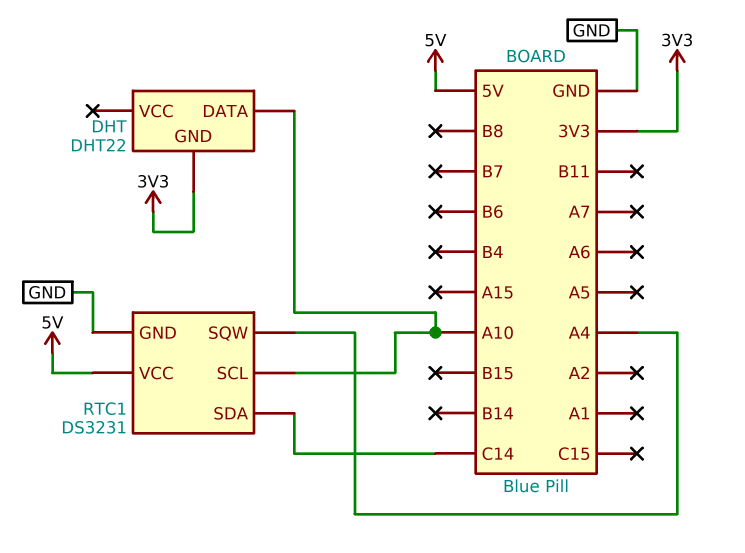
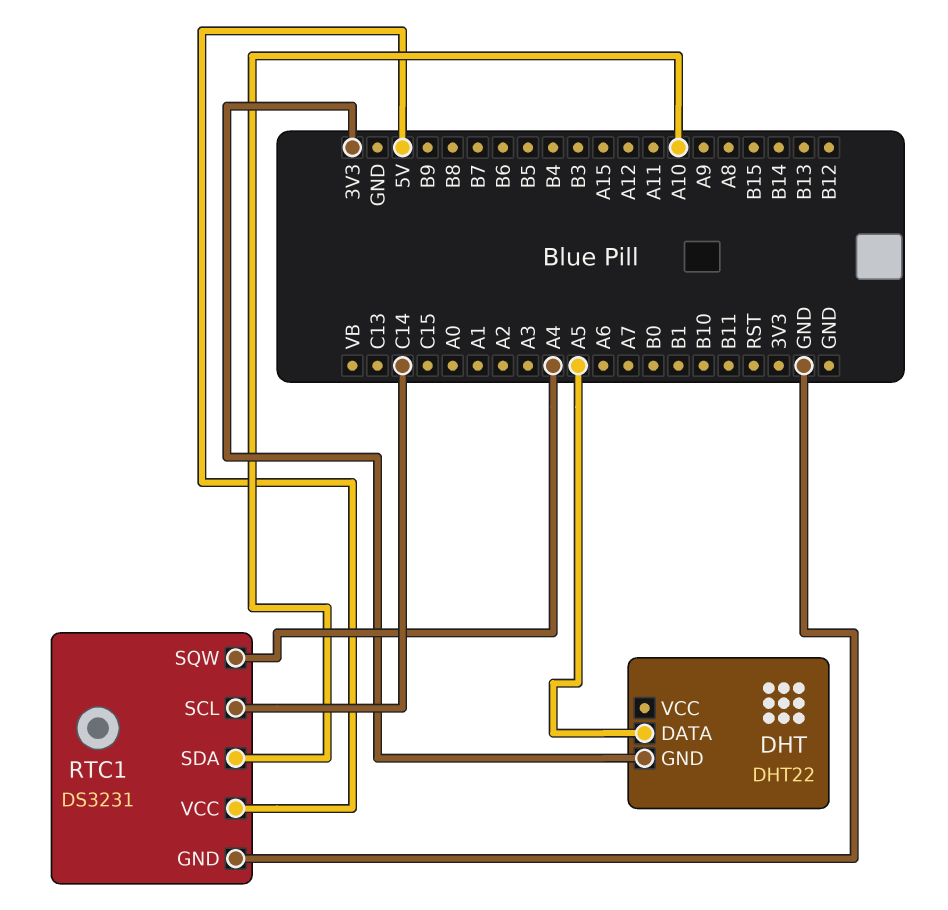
DHT pin DATA: A10 -> A5
RTC1 pin SCL: A10 -> C14
RTC1 pin SDA: C14 -> A10

